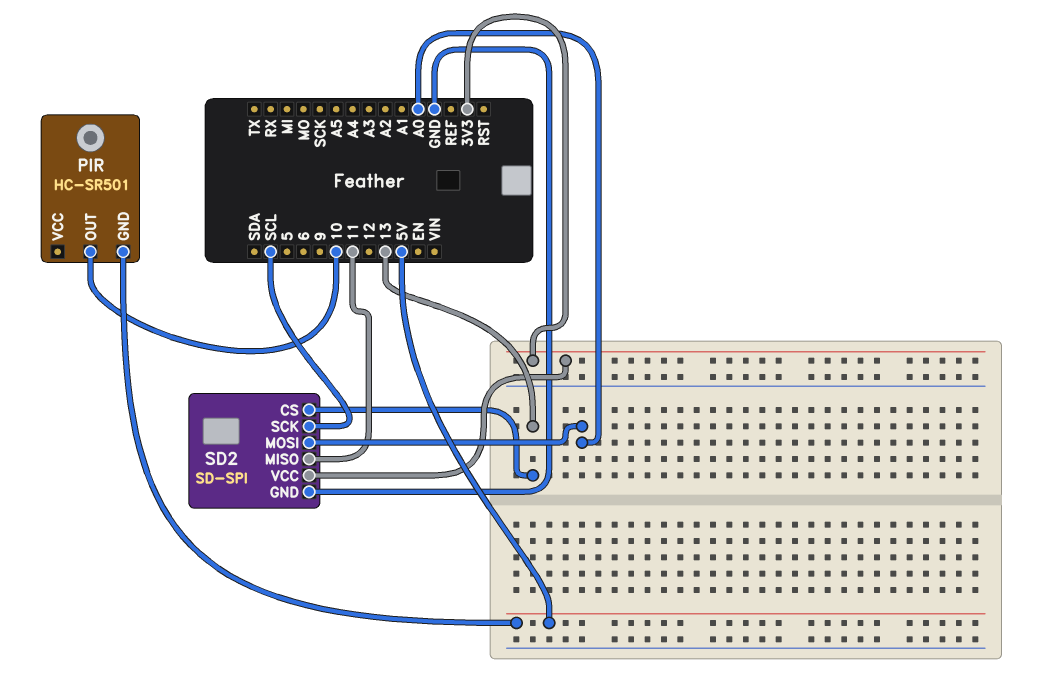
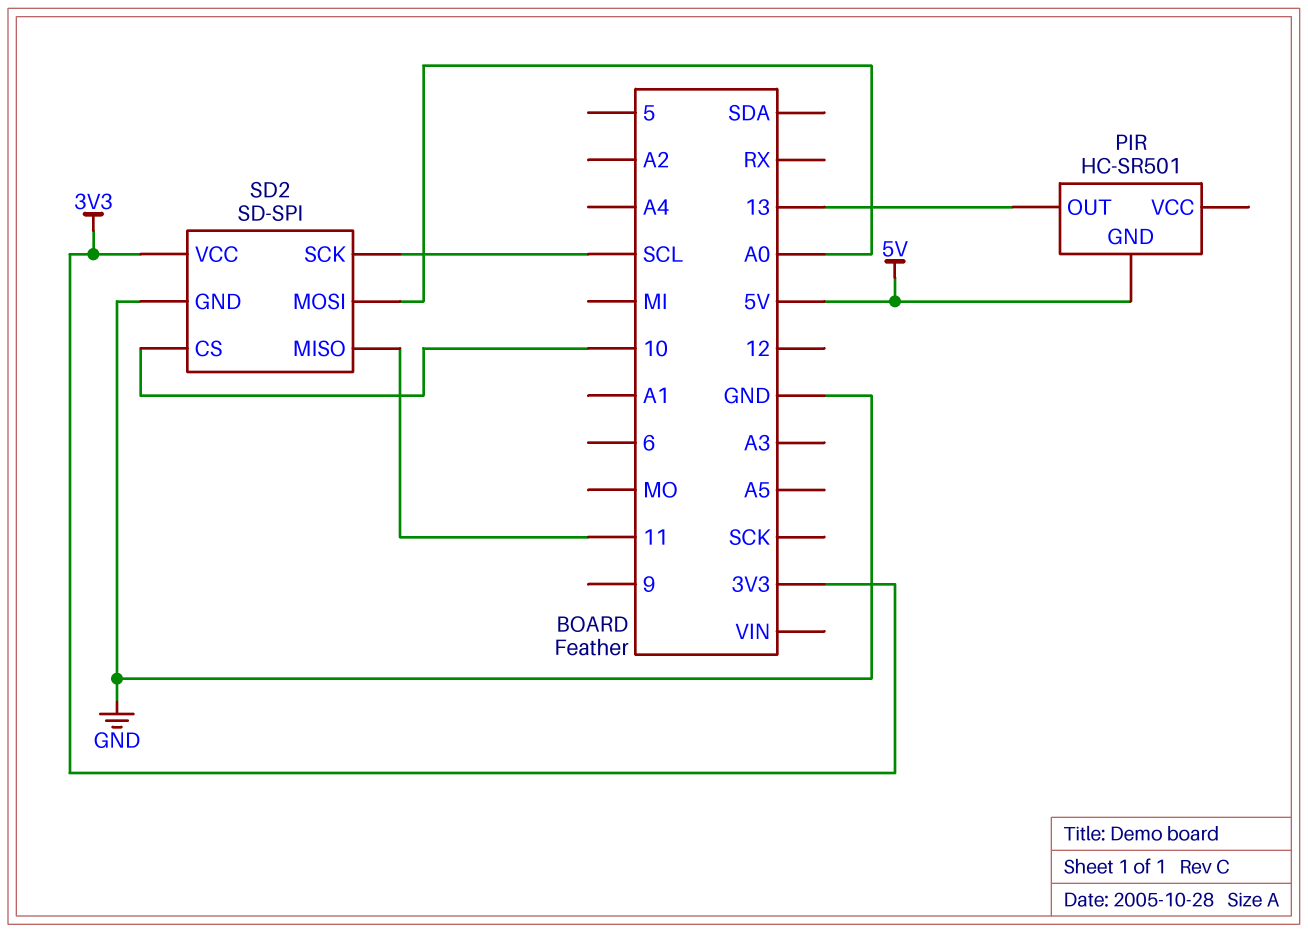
PIR pin OUT: 10 -> 13
SD2 pin CS: 13 -> 10

